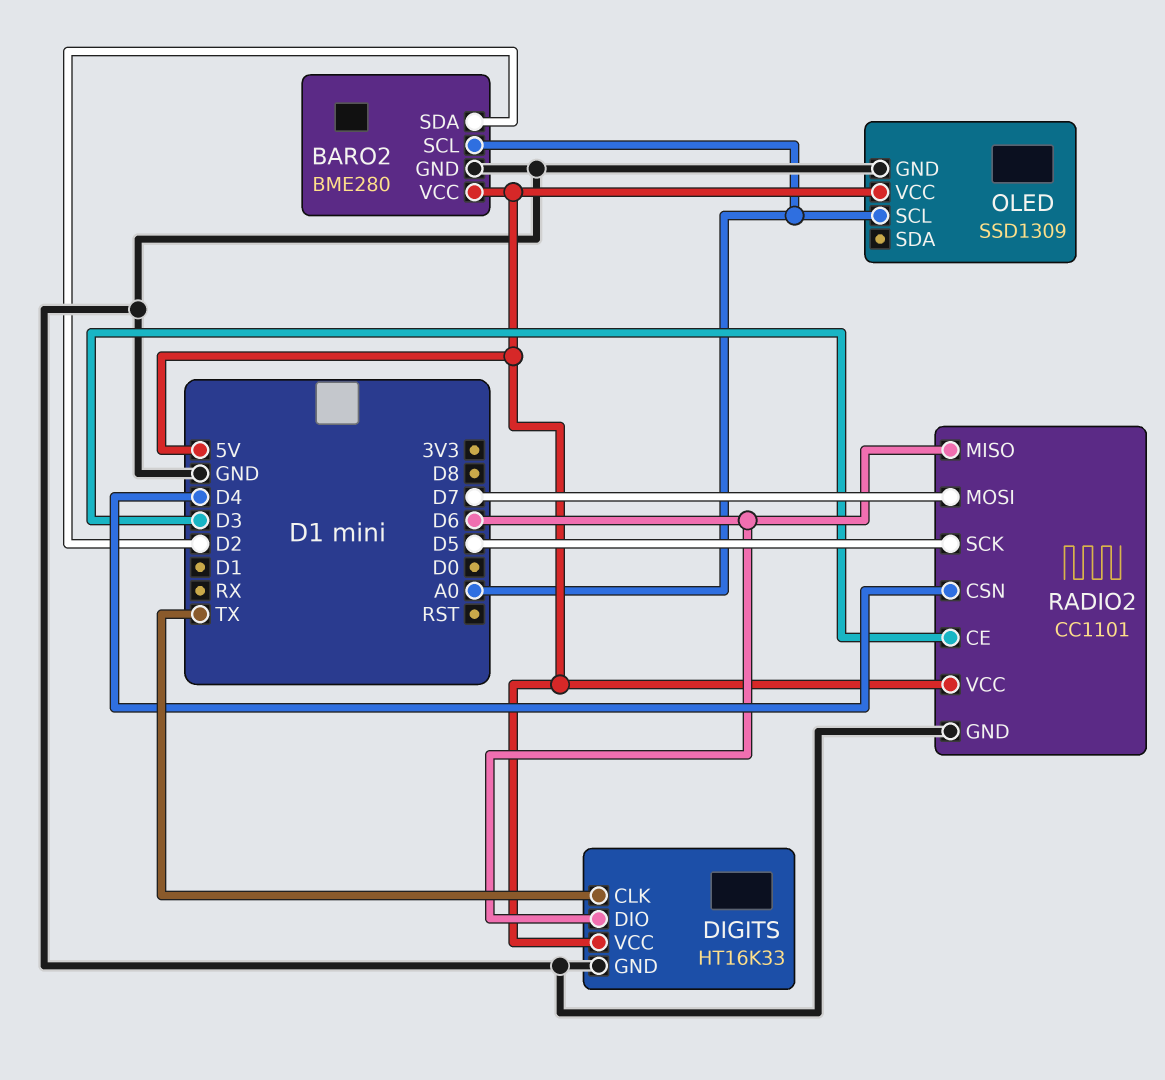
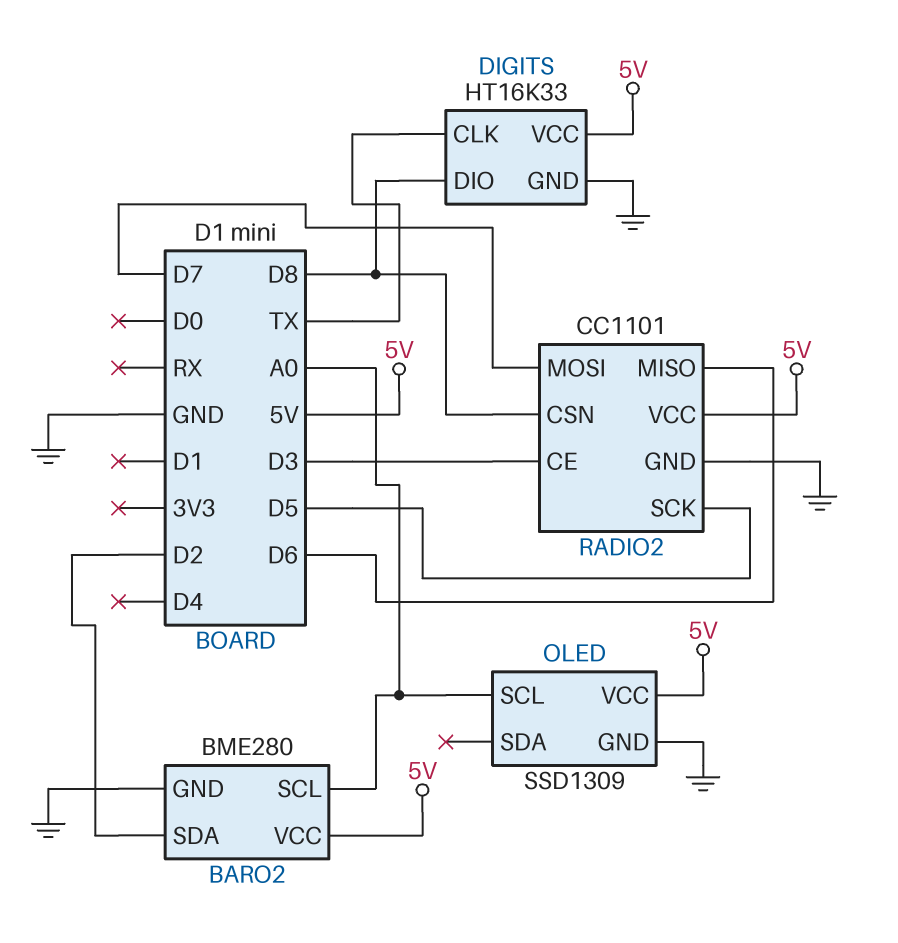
DIGITS pin DIO: D6 -> D8
RADIO2 pin CSN: D4 -> D8

